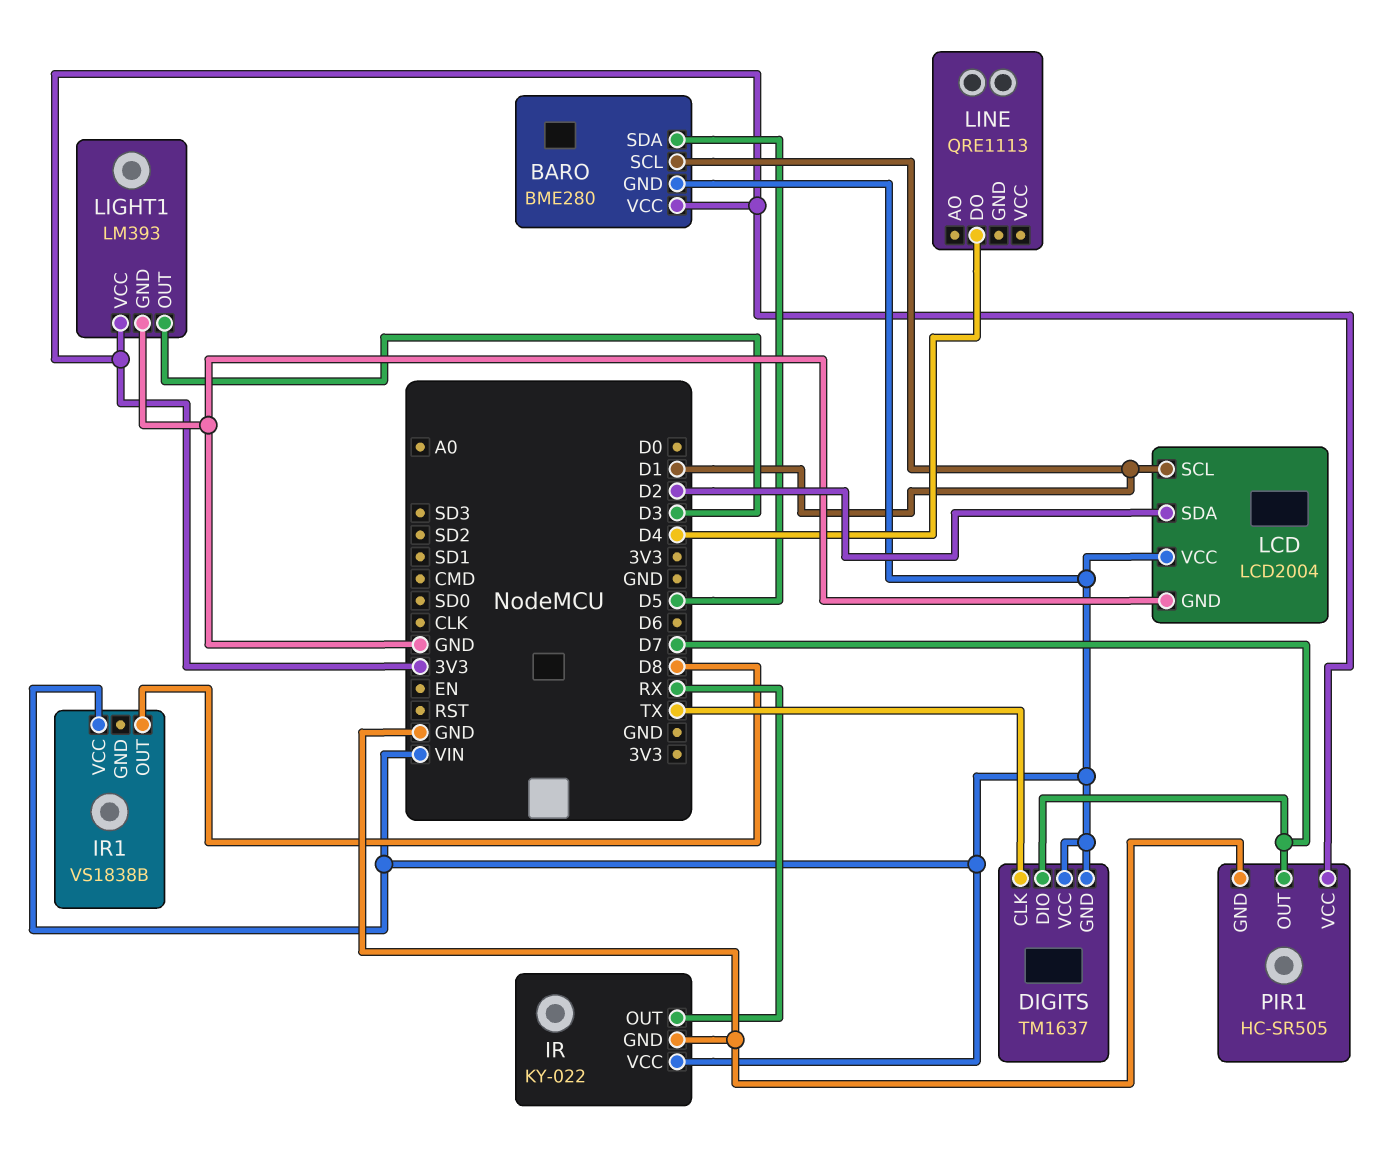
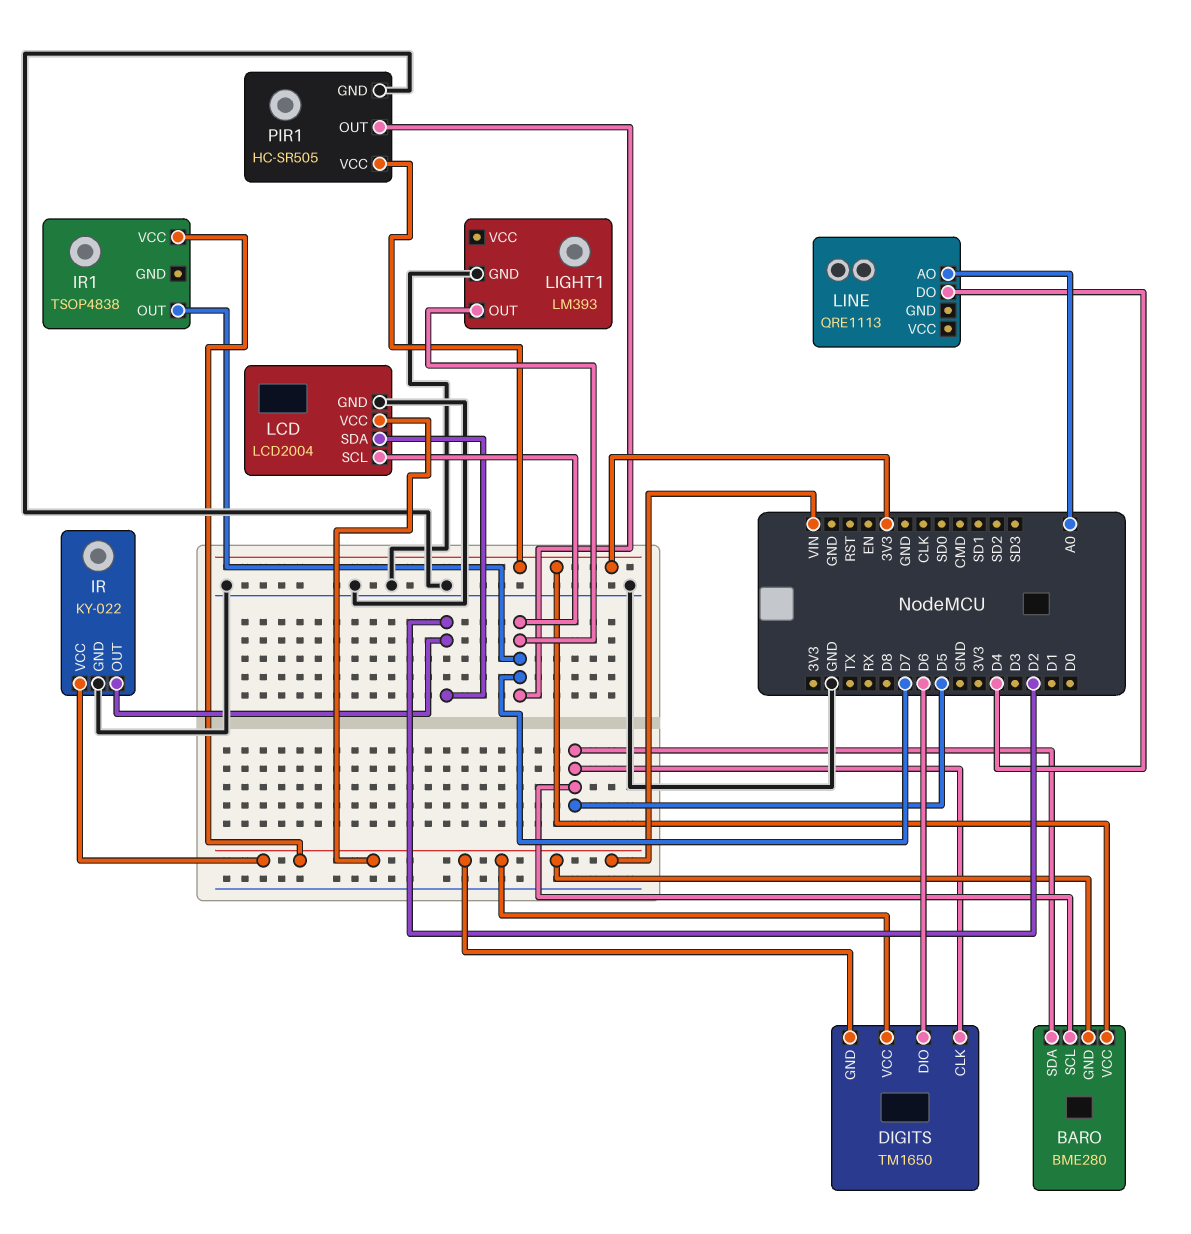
BARO pin SCL: D1 -> D5
DIGITS: TM1637 -> TM1650
DIGITS pin CLK: TX -> D5
DIGITS pin DIO: D7 -> D6
IR pin OUT: RX -> D2
IR1: VS1838B -> TSOP4838
IR1 pin OUT: D8 -> D7
LCD pin SCL: D1 -> D7
LIGHT1 pin OUT: D3 -> D7
LIGHT1 pin VCC: 3V3 -> none
LINE pin AO: none -> A0

